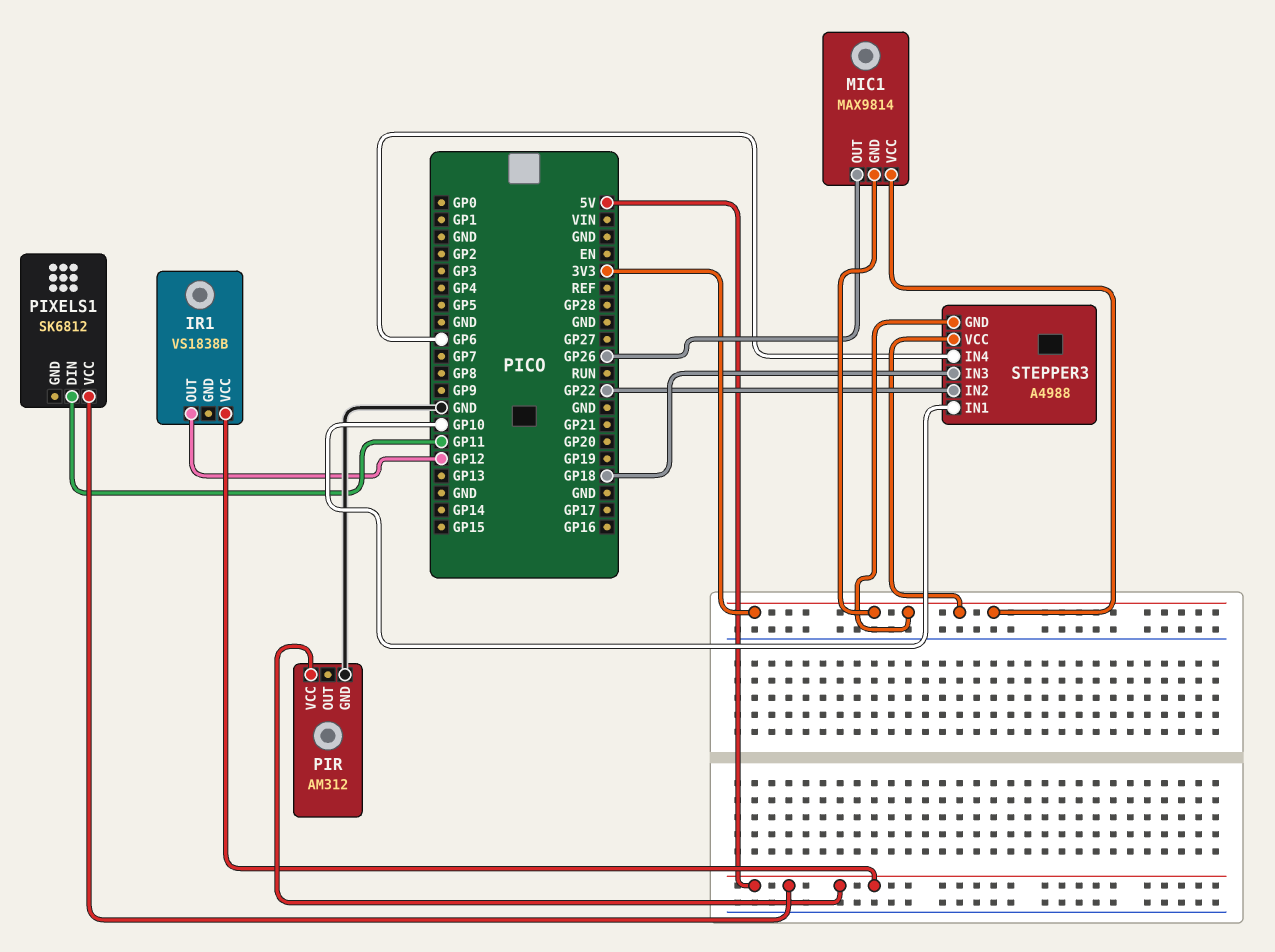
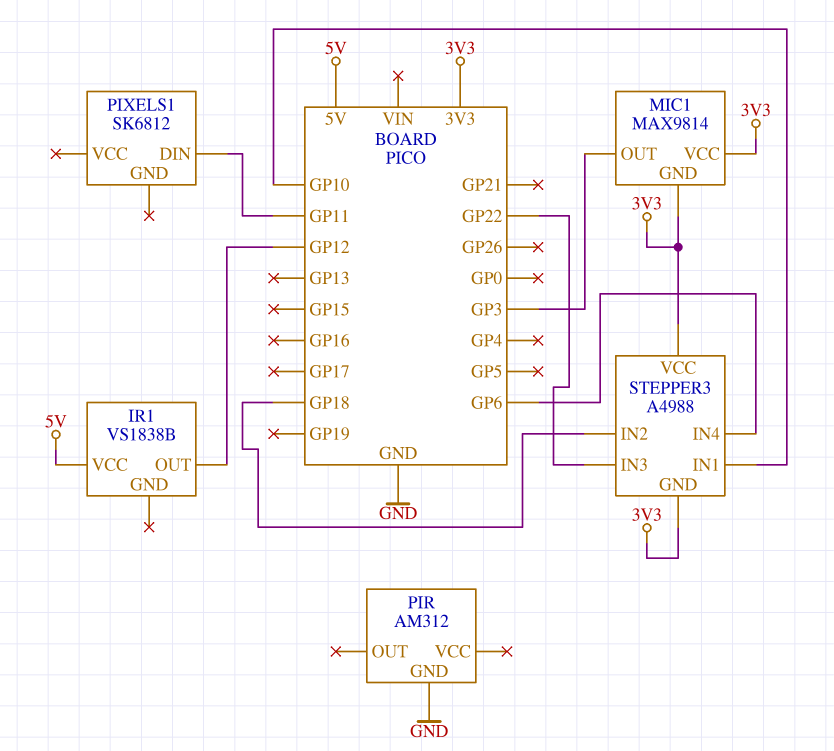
MIC1 pin OUT: GP26 -> GP3
PIR pin VCC: 5V -> none
PIXELS1 pin VCC: 5V -> none
STEPPER3 pin IN2: GP22 -> GP18
STEPPER3 pin IN3: GP18 -> GP22

